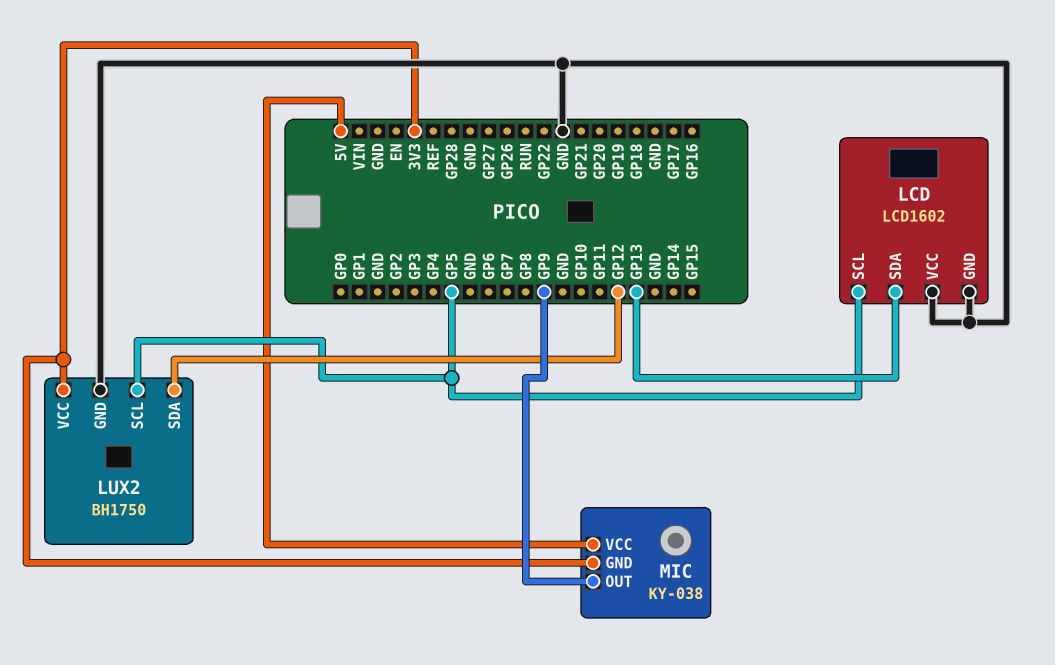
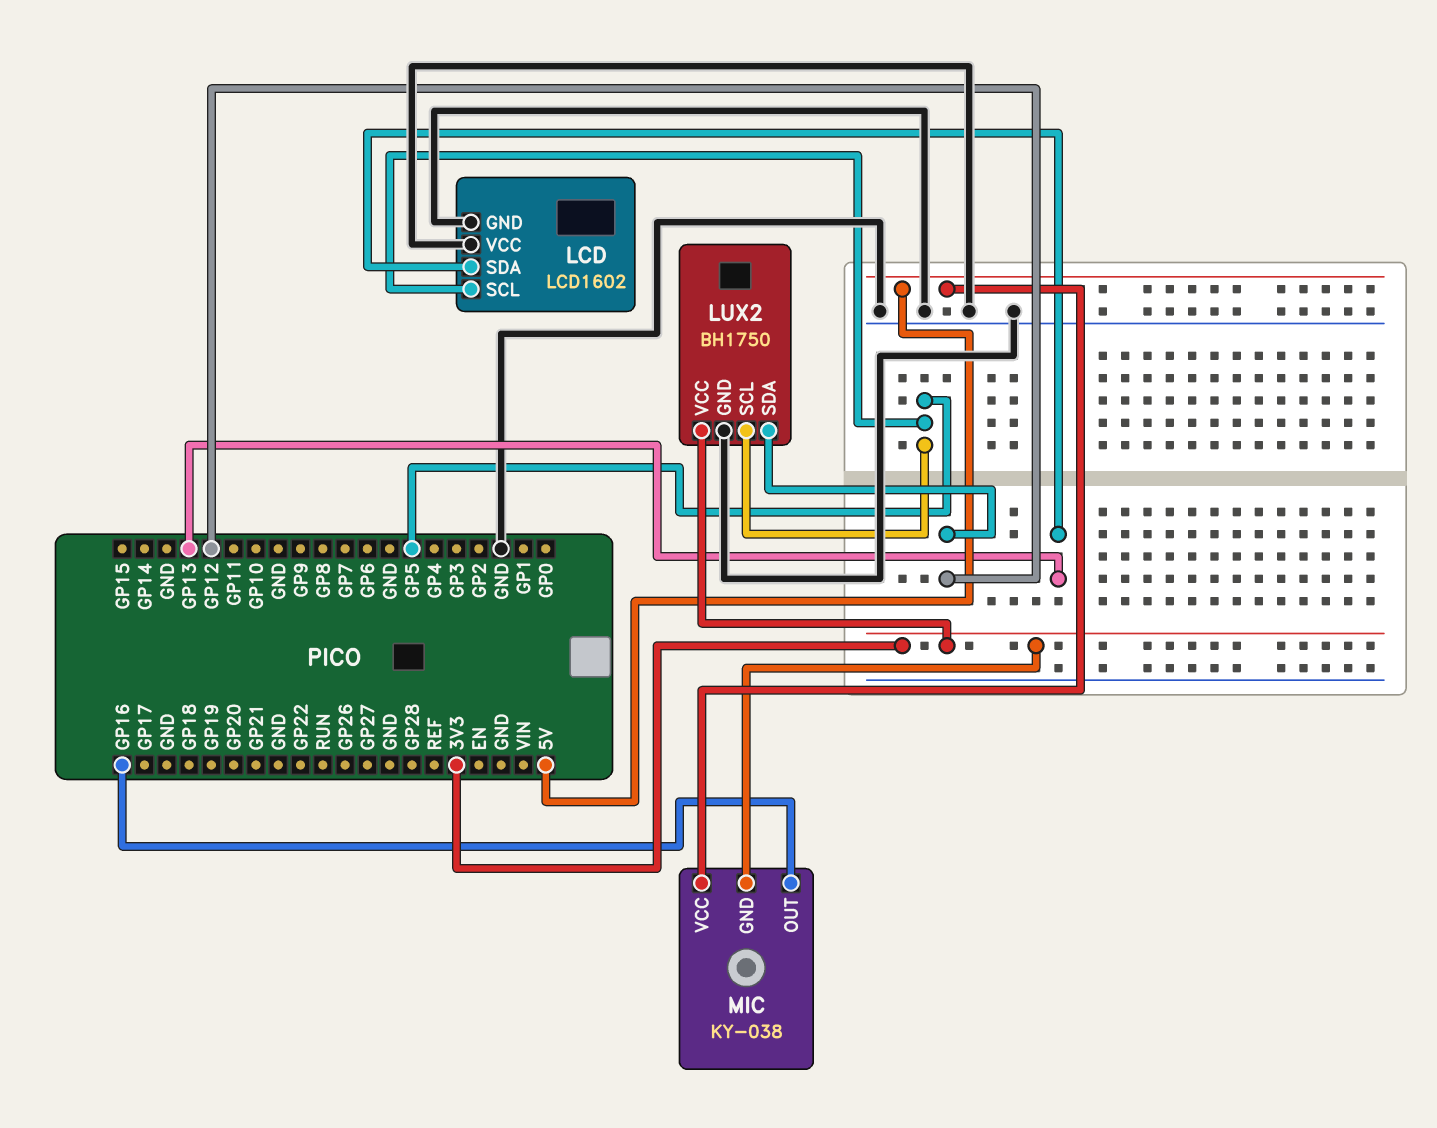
MIC pin OUT: GP9 -> GP16

